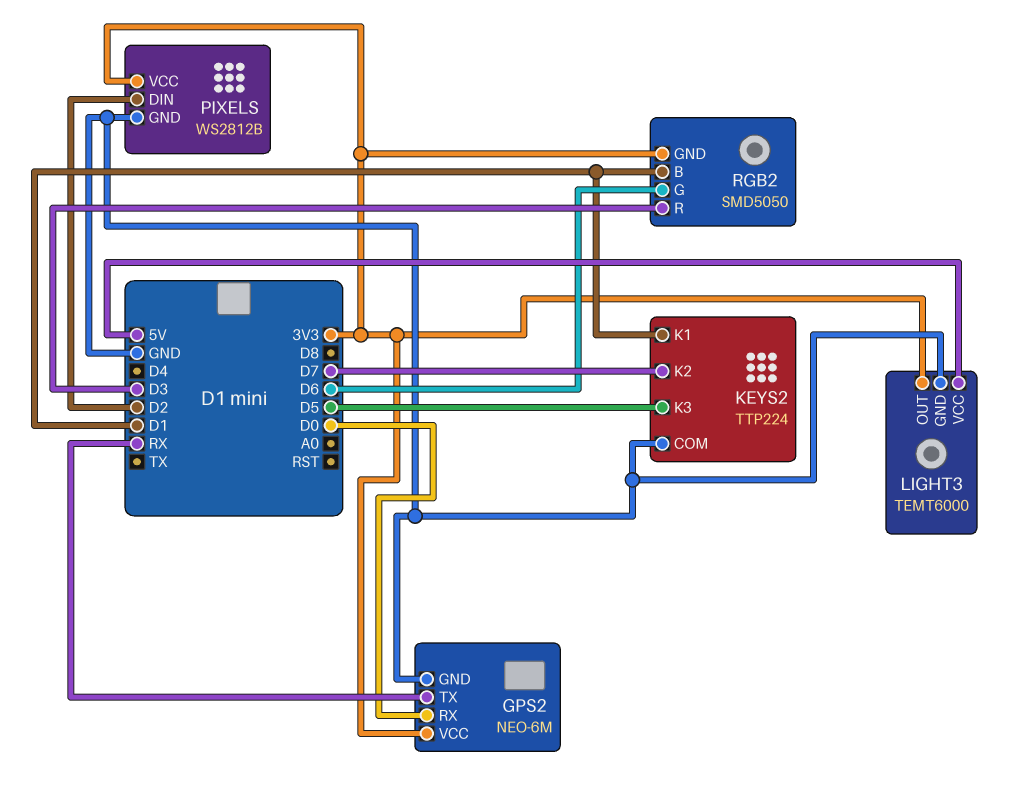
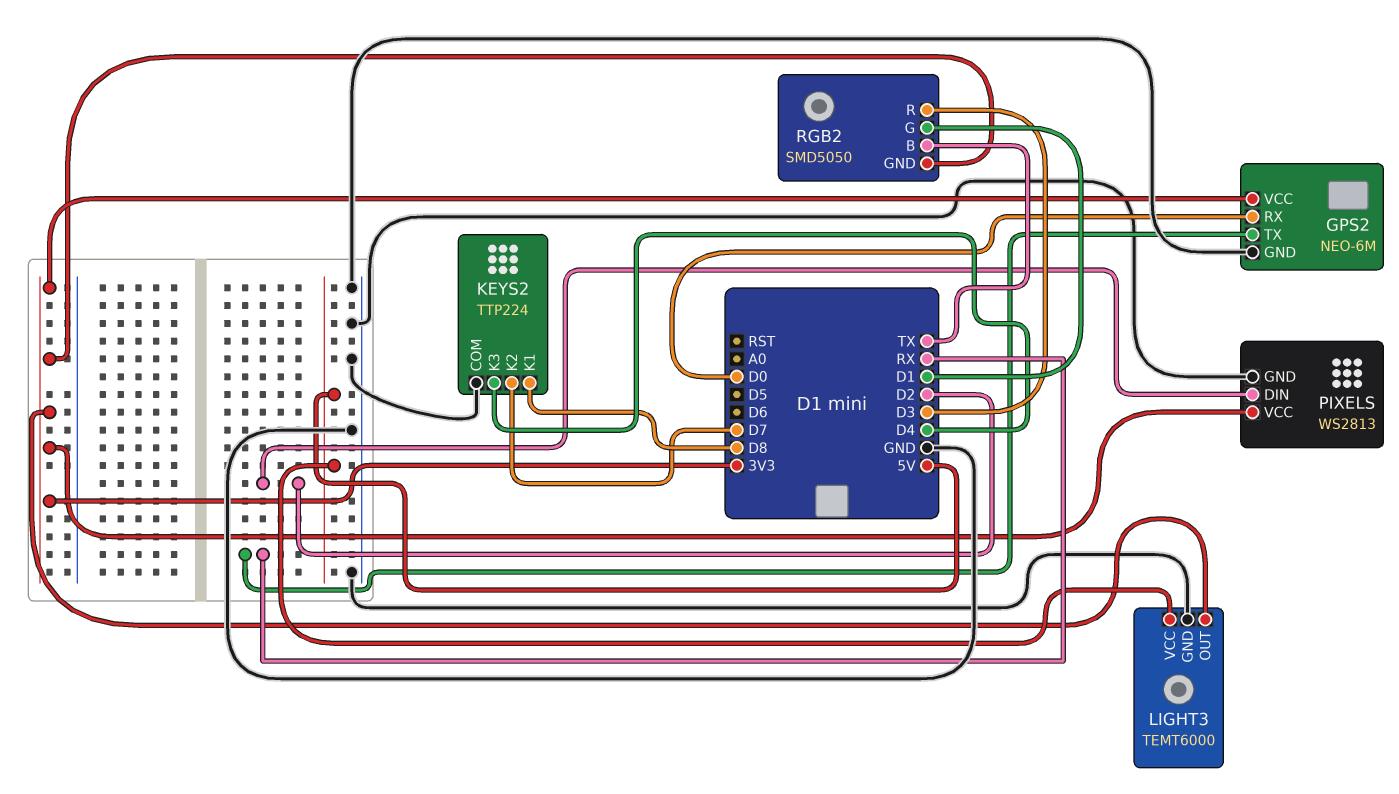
KEYS2 pin K1: D1 -> D8
KEYS2 pin K3: D5 -> D4
PIXELS: WS2812B -> WS2813
RGB2 pin B: D1 -> TX
RGB2 pin G: D6 -> D1

